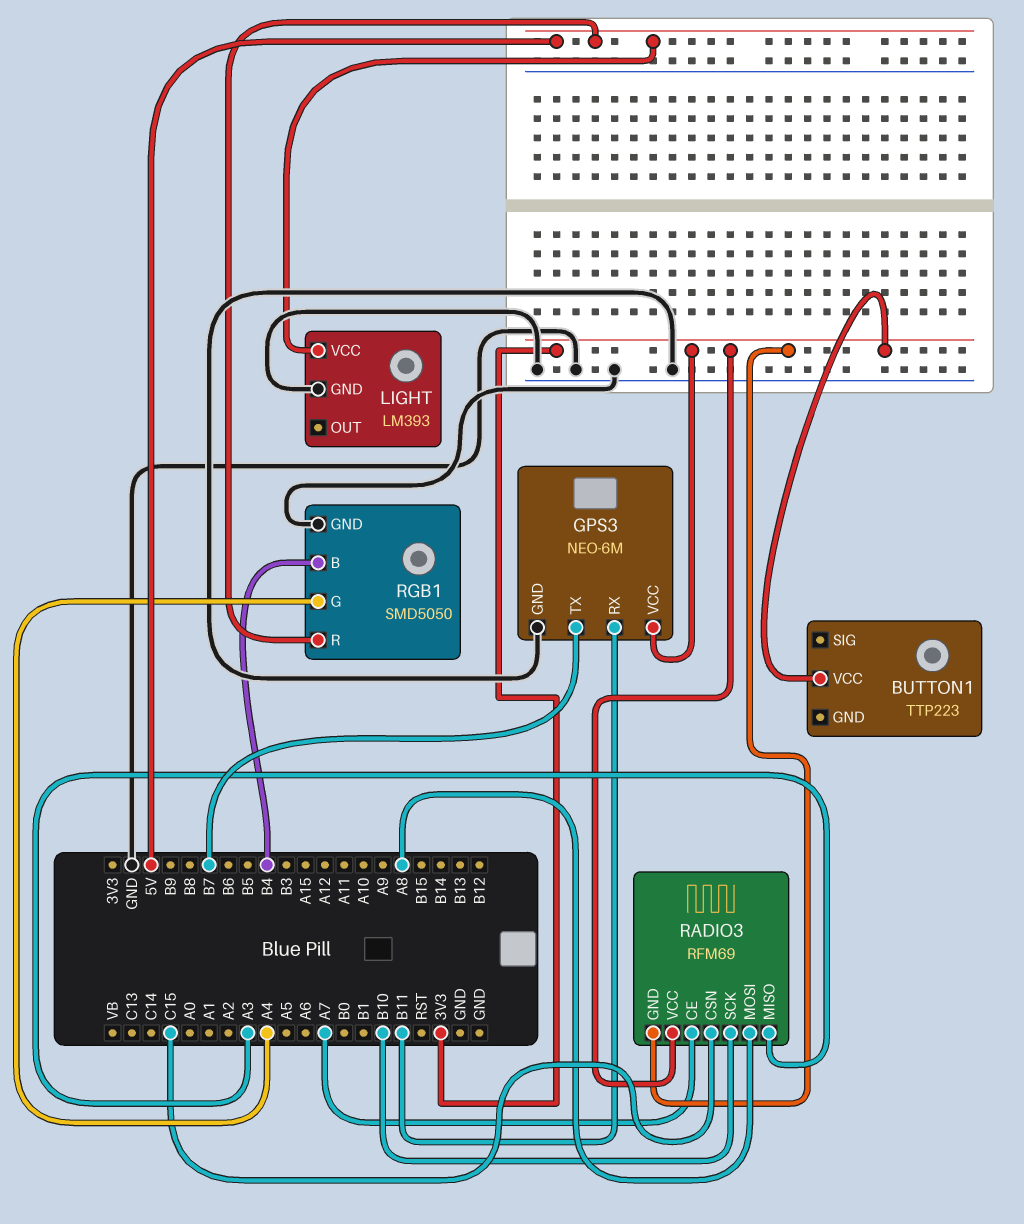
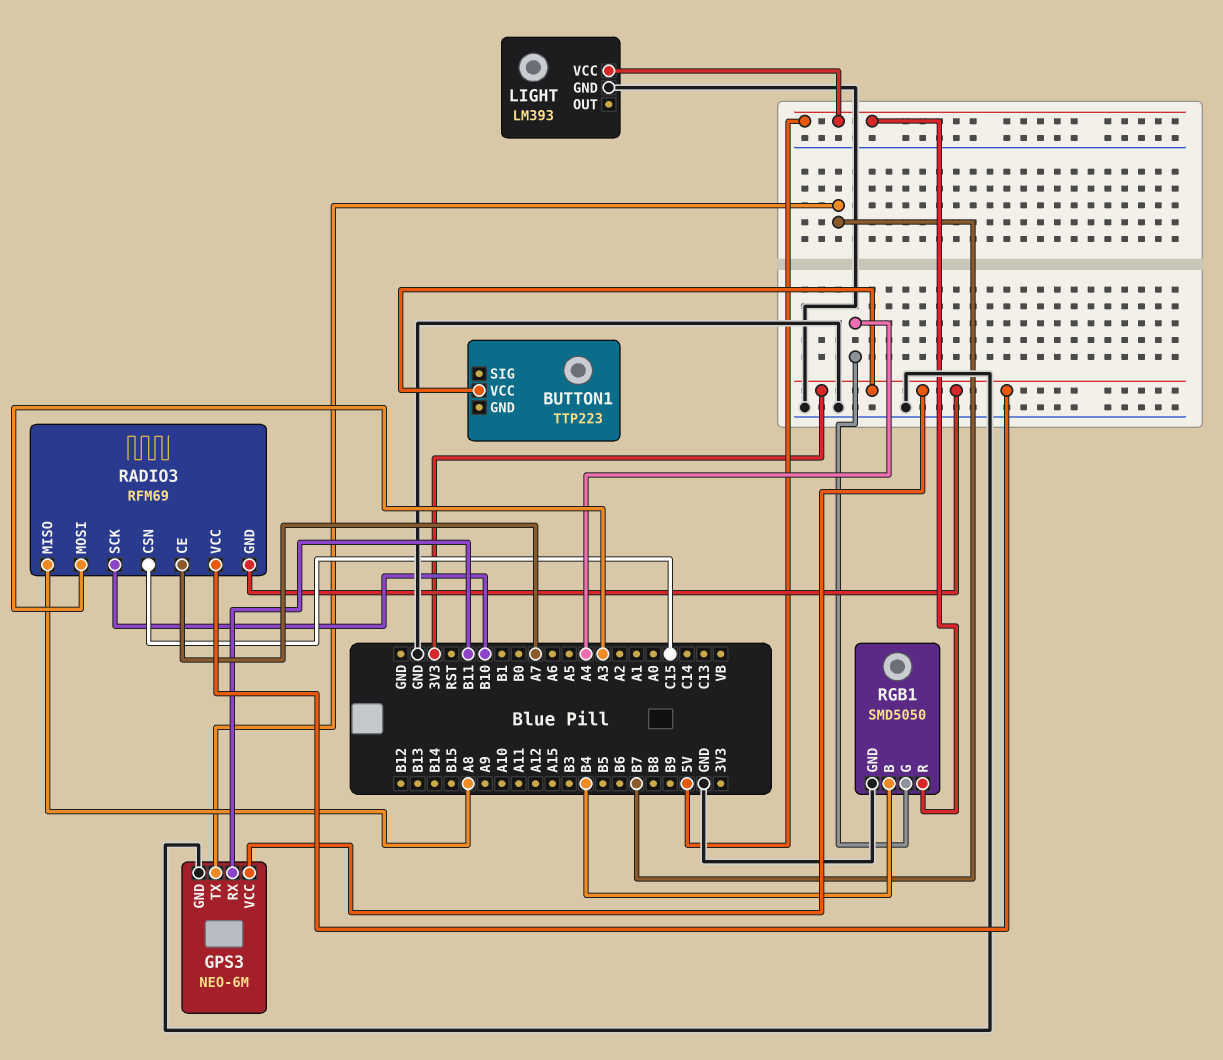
RADIO3 pin MISO: A3 -> A8
RADIO3 pin MOSI: A8 -> A3

